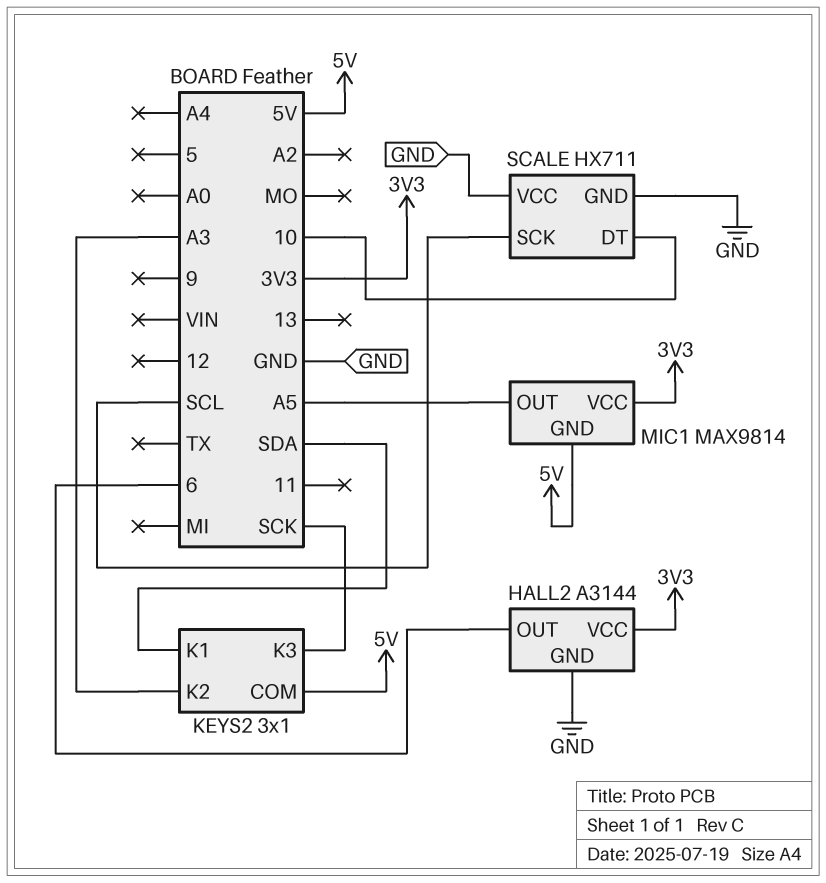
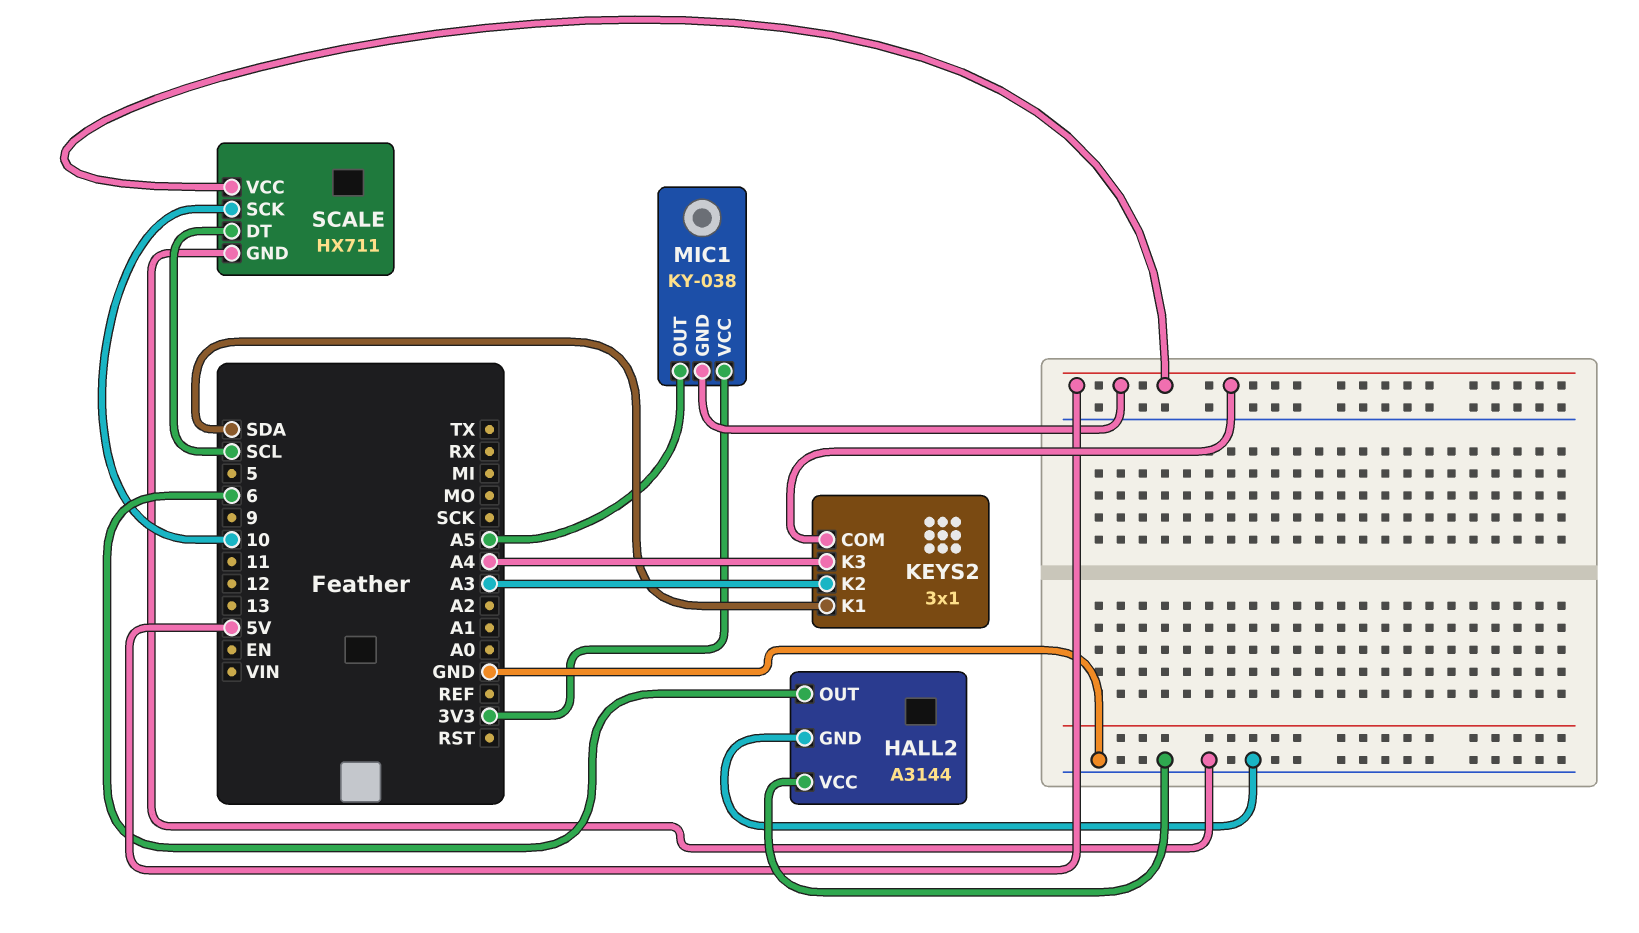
HALL2 pin VCC: 3V3 -> GND
KEYS2 pin K3: SCK -> A4
MIC1: MAX9814 -> KY-038
SCALE pin DT: 10 -> SCL
SCALE pin SCK: SCL -> 10
SCALE pin VCC: GND -> 5V

